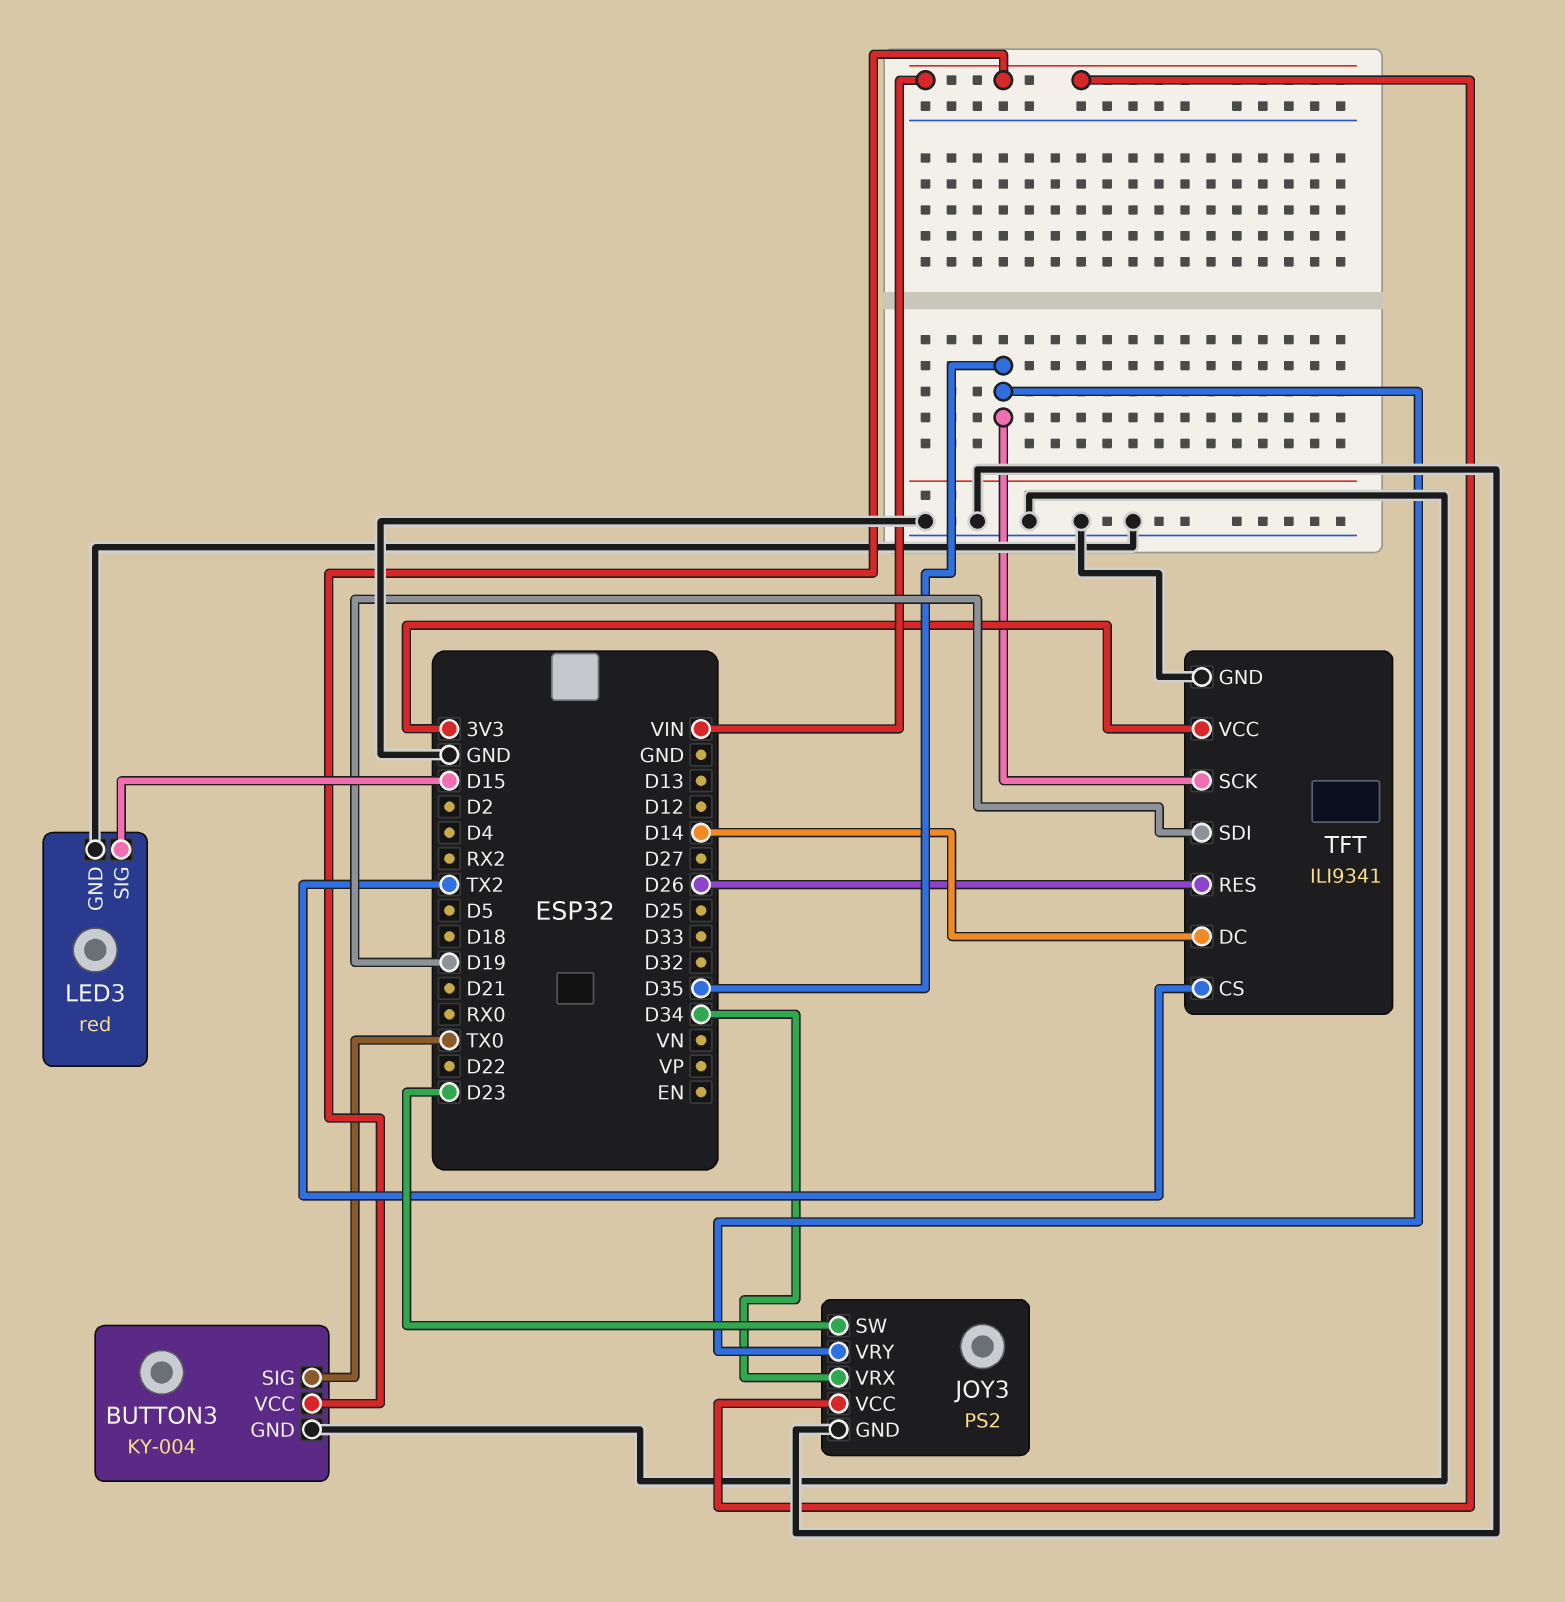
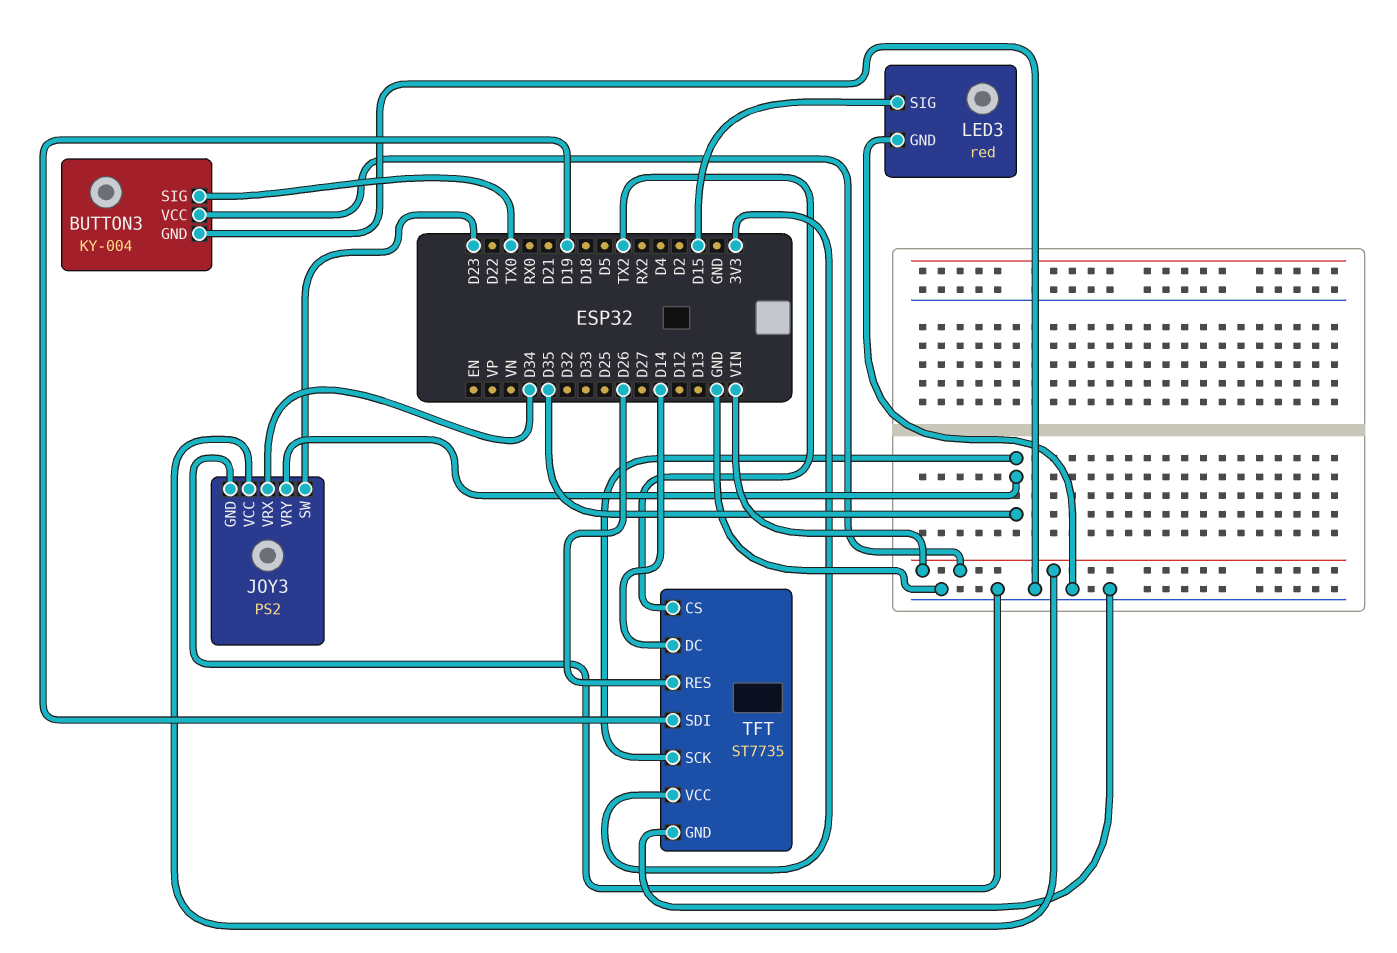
TFT: ILI9341 -> ST7735

